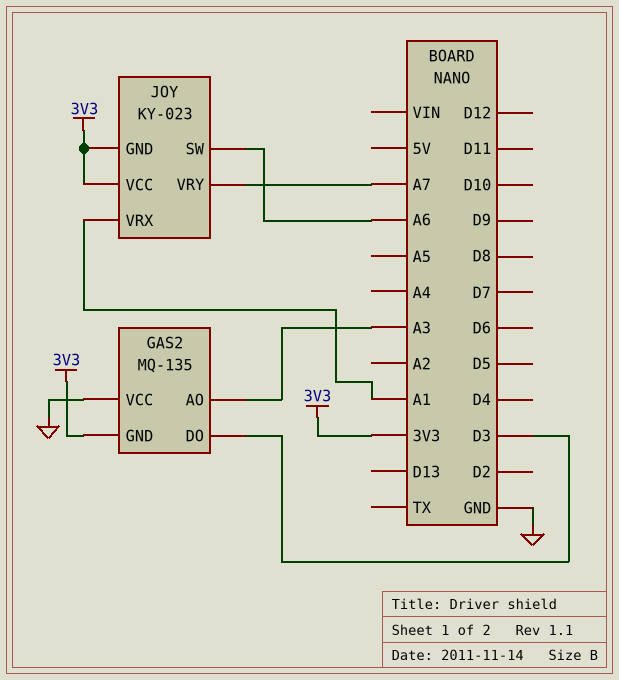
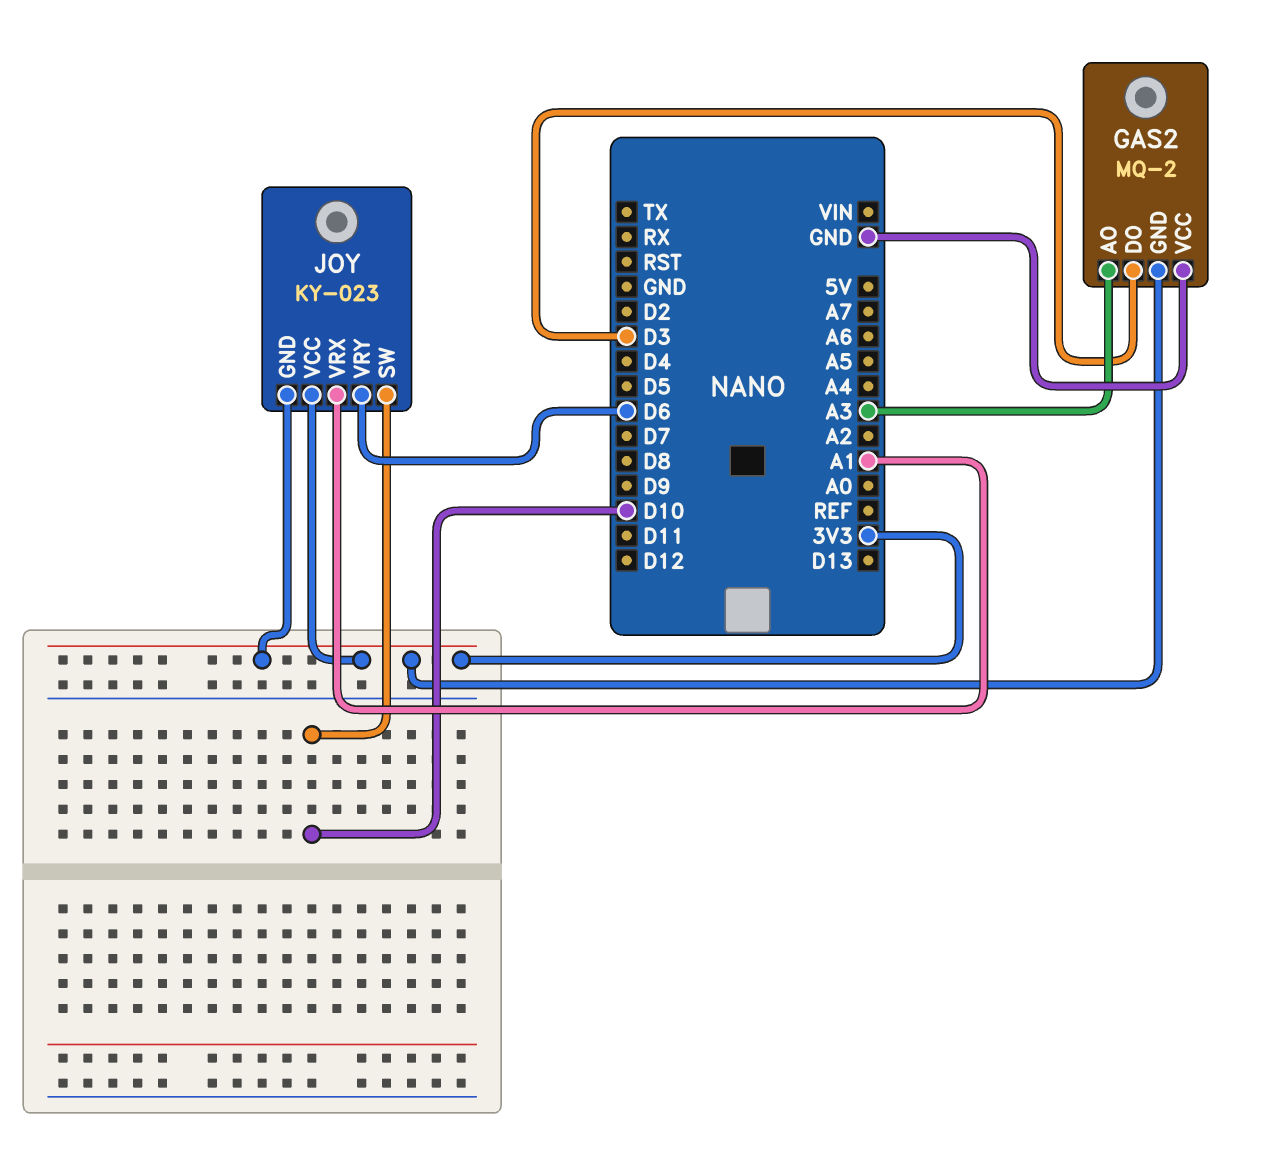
GAS2: MQ-135 -> MQ-2
JOY pin SW: A6 -> D10
JOY pin VRY: A7 -> D6

